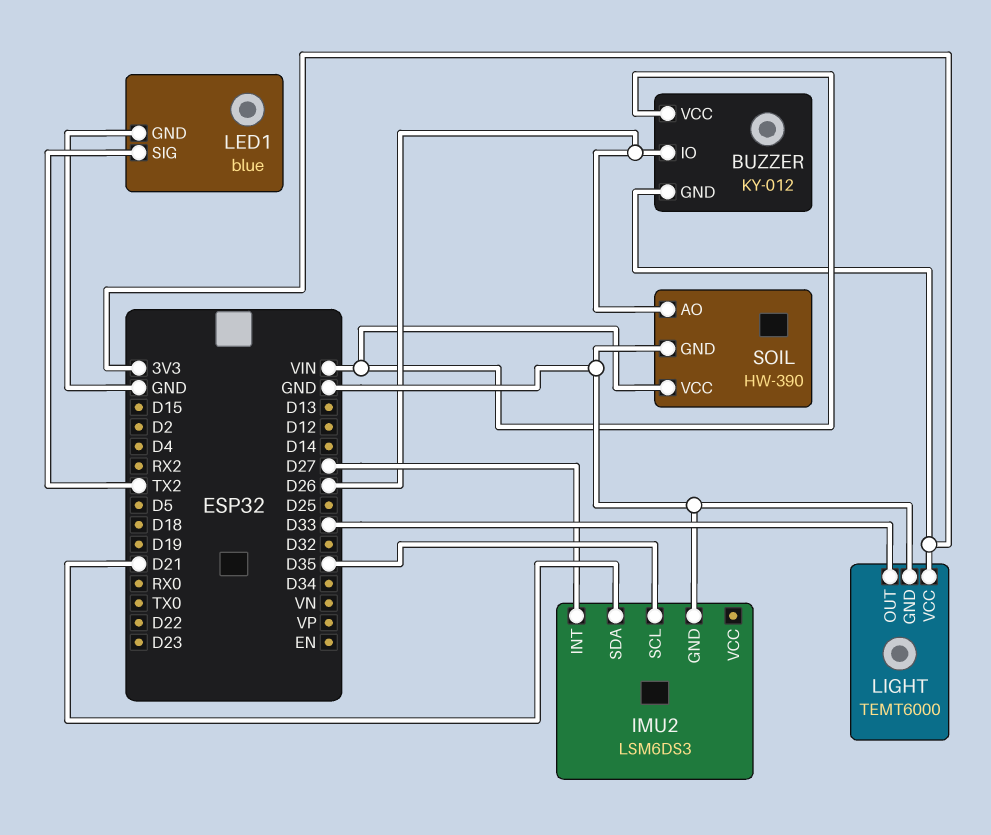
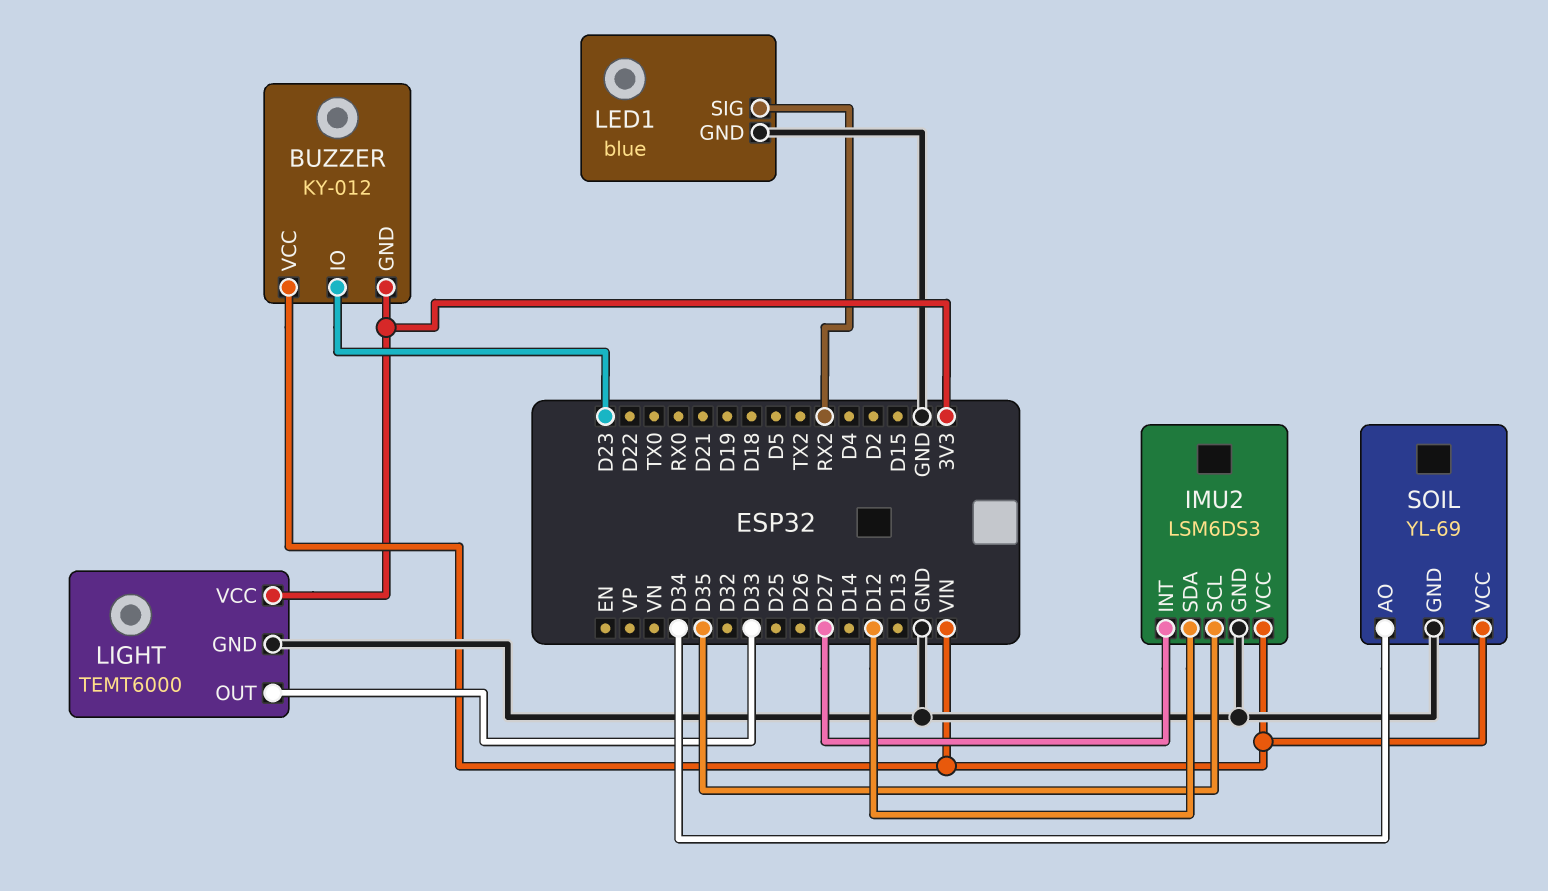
BUZZER pin IO: D26 -> D23
IMU2 pin SDA: D21 -> D12
IMU2 pin VCC: none -> VIN
LED1 pin SIG: TX2 -> RX2
SOIL: HW-390 -> YL-69
SOIL pin AO: D26 -> D34

